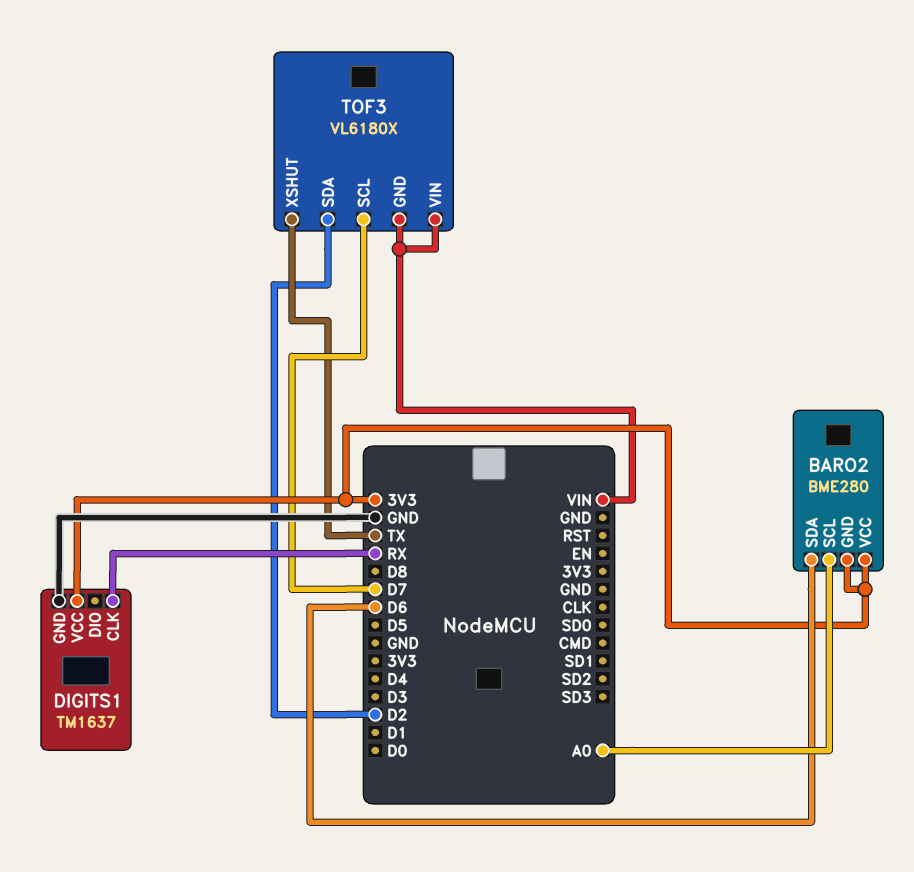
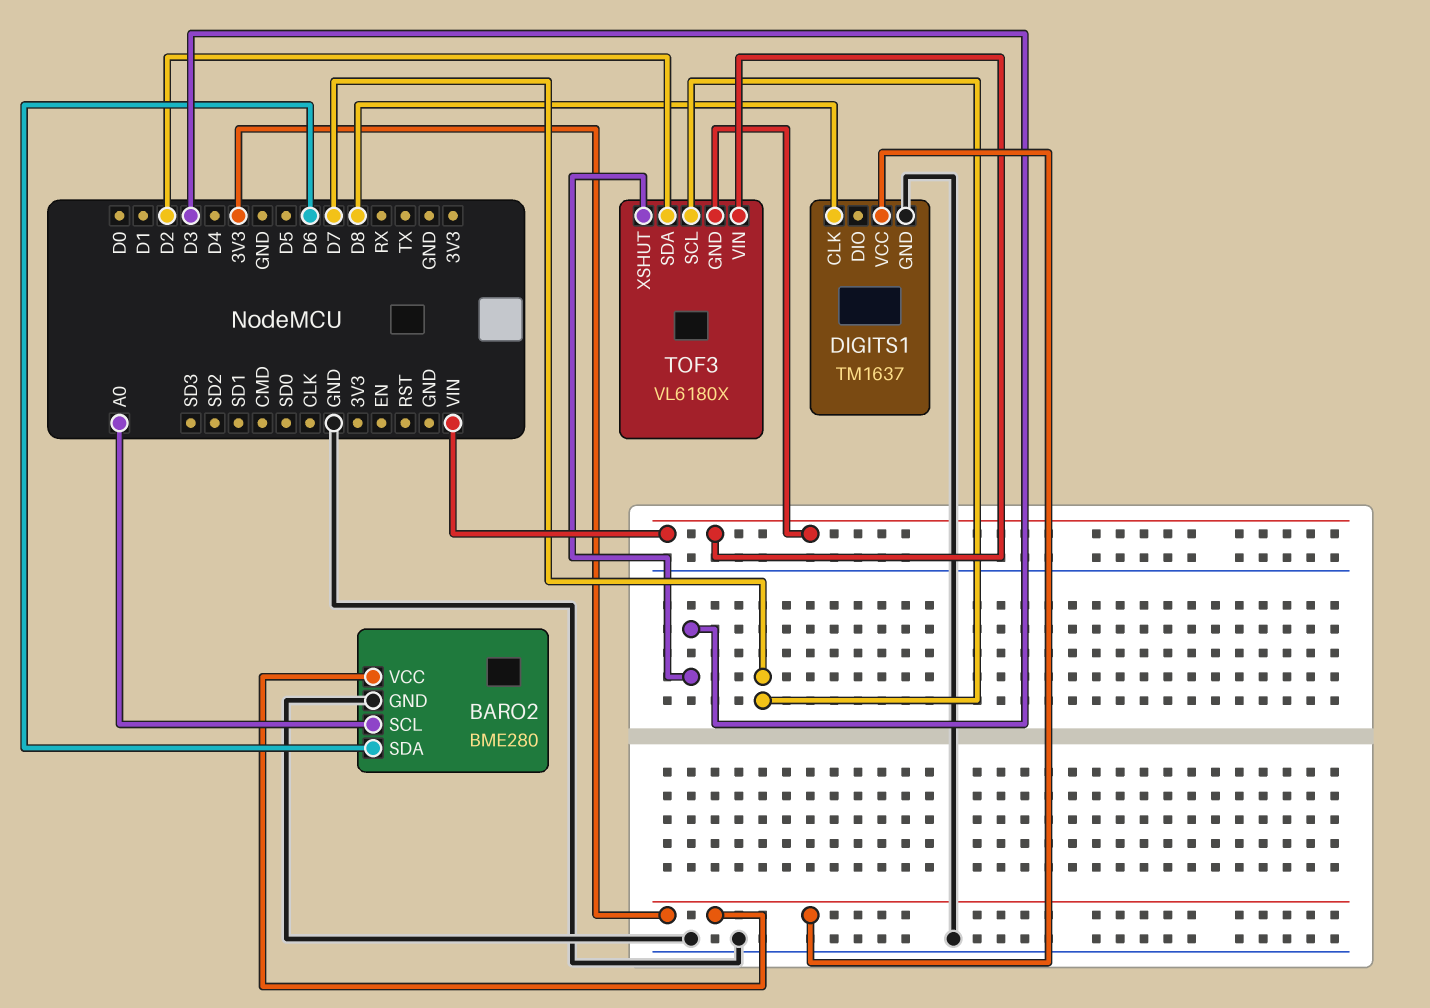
BARO2 pin GND: 3V3 -> GND
DIGITS1 pin CLK: RX -> D8
TOF3 pin XSHUT: TX -> D3

